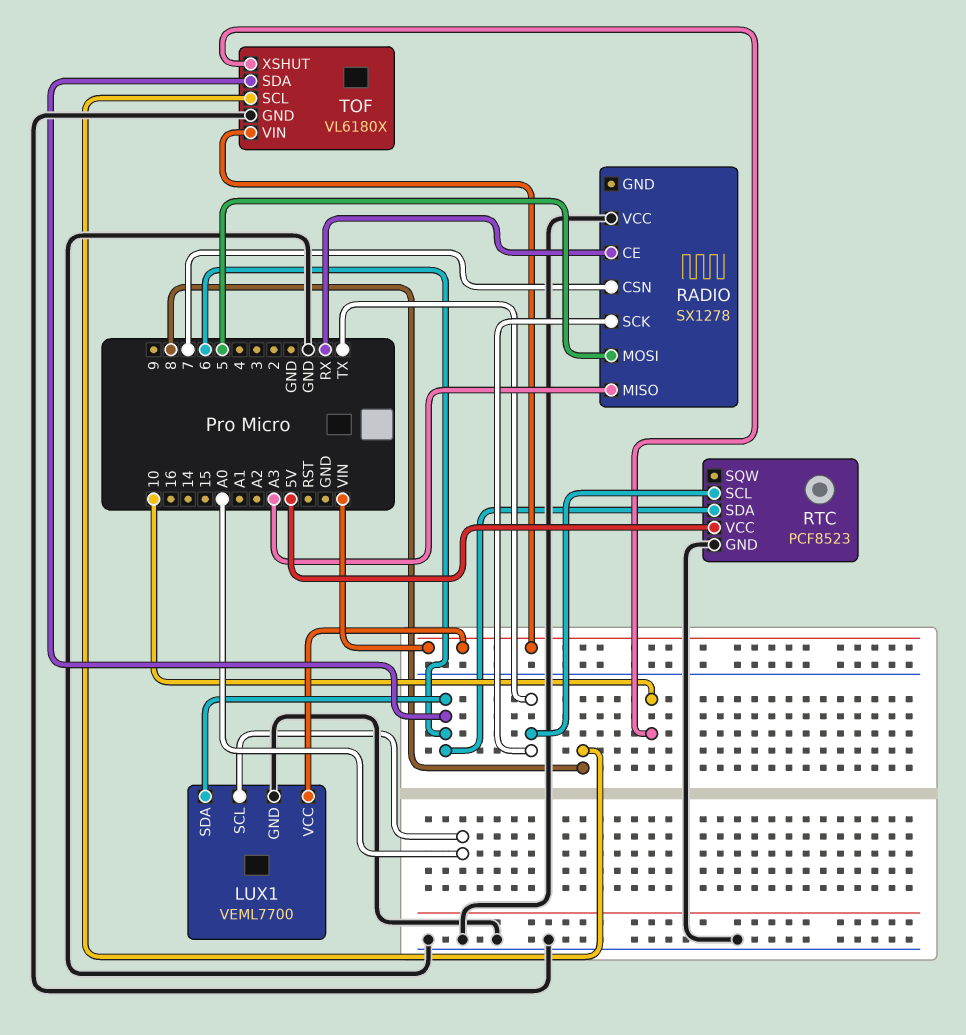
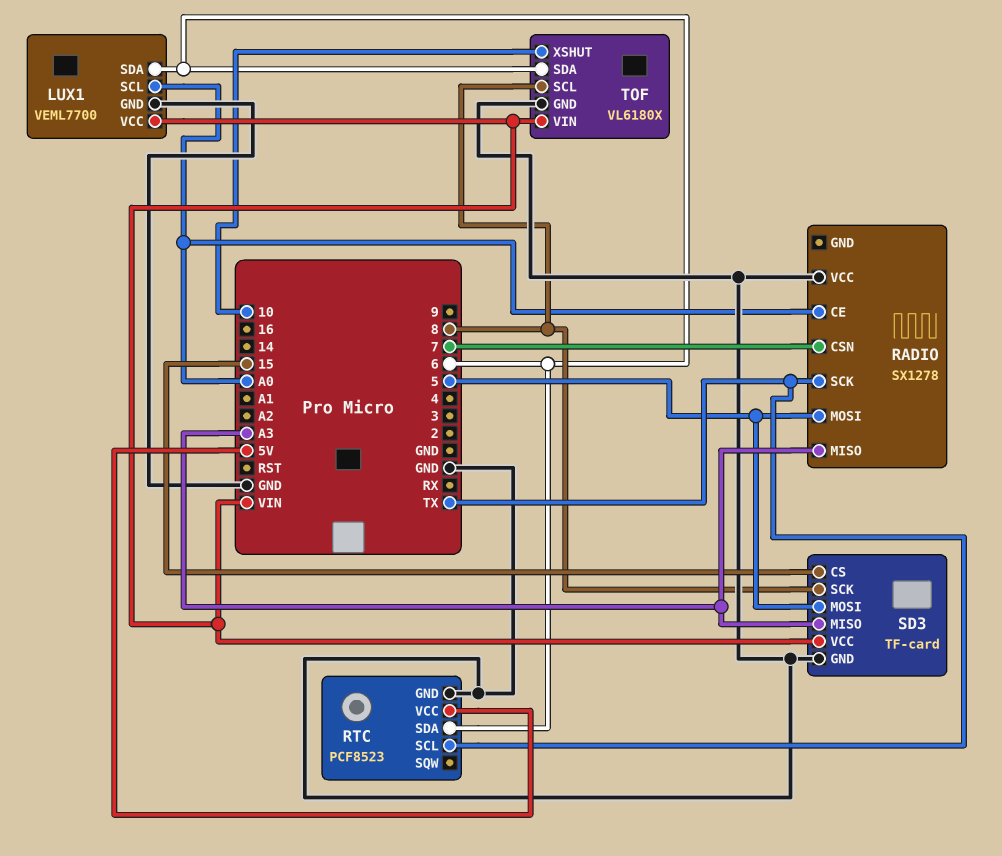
RADIO pin CE: RX -> A0
SD3: none -> TF-card
SD3 pin CS: none -> 15
SD3 pin GND: none -> GND
SD3 pin MISO: none -> A3
SD3 pin MOSI: none -> 5
SD3 pin SCK: none -> 8
SD3 pin VCC: none -> VIN

